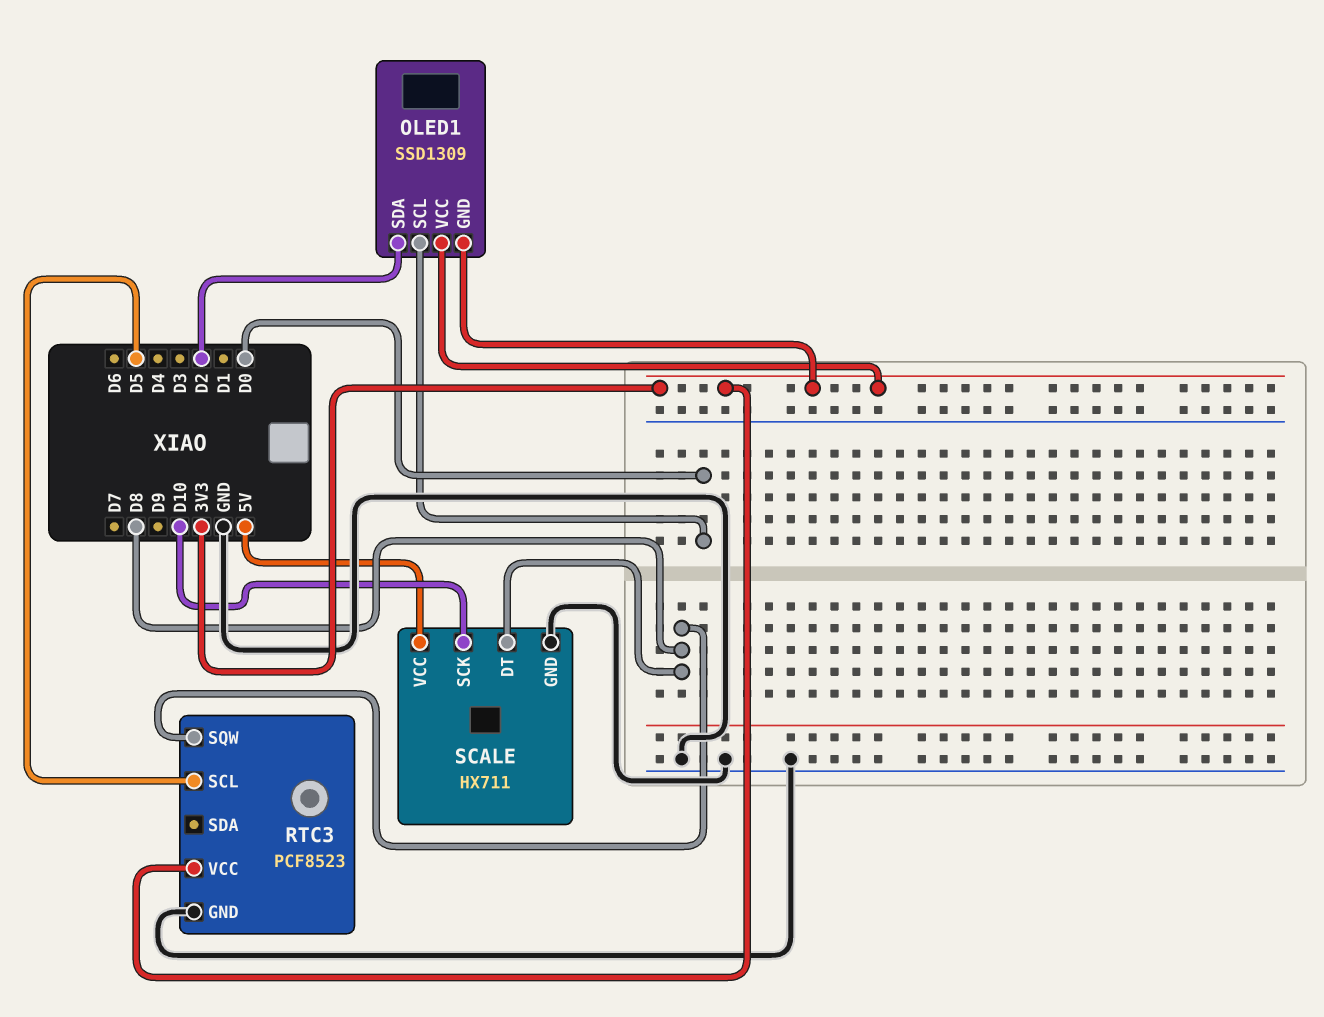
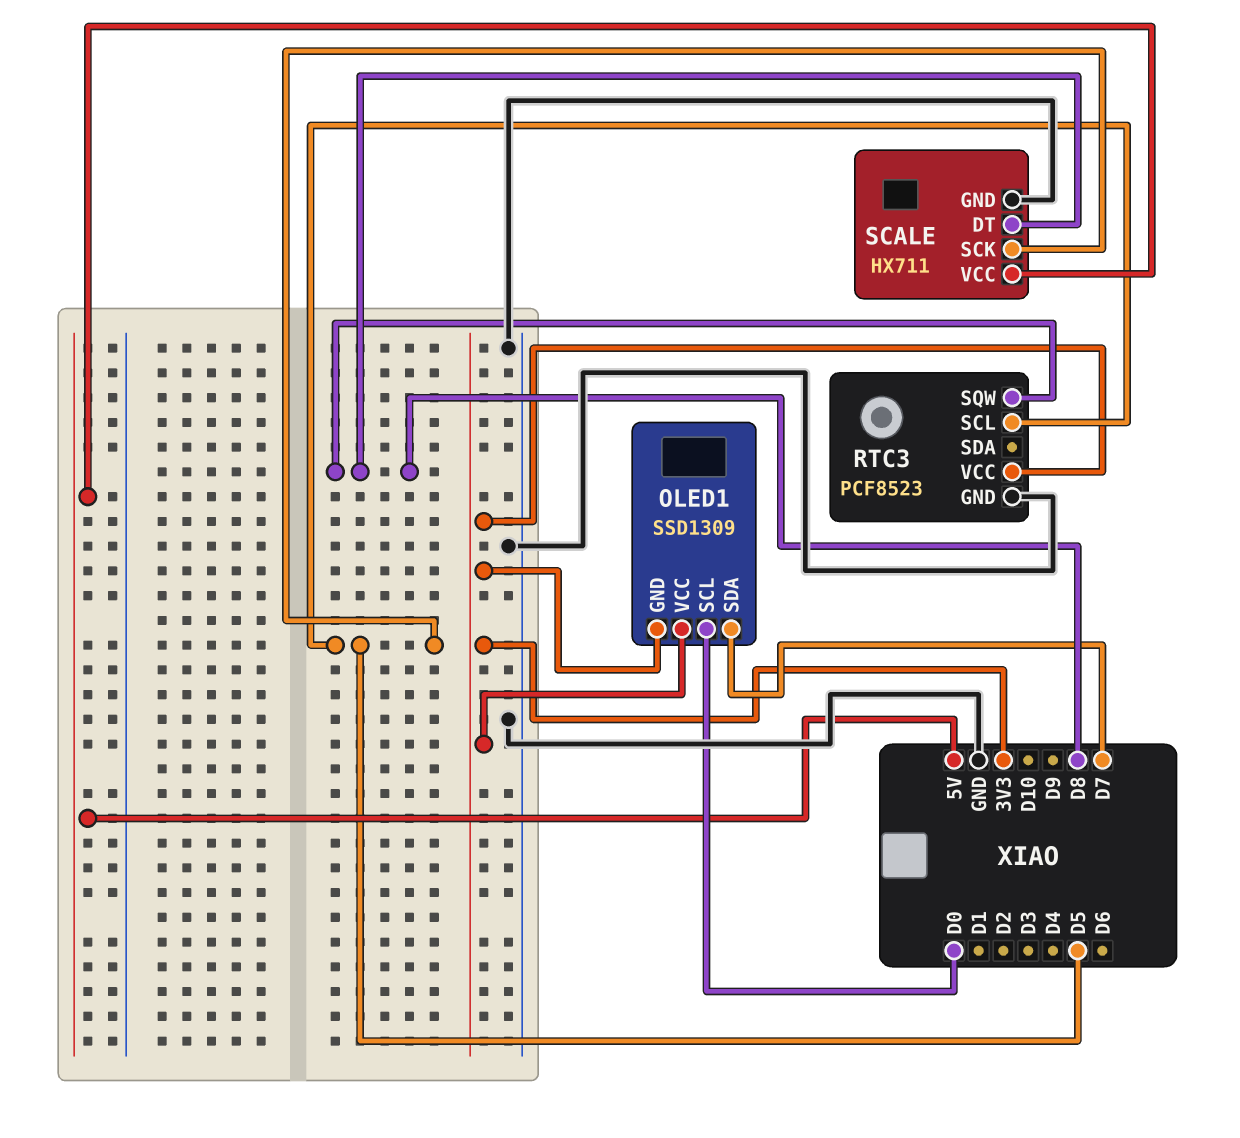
OLED1 pin SDA: D2 -> D7
SCALE pin SCK: D10 -> D5

